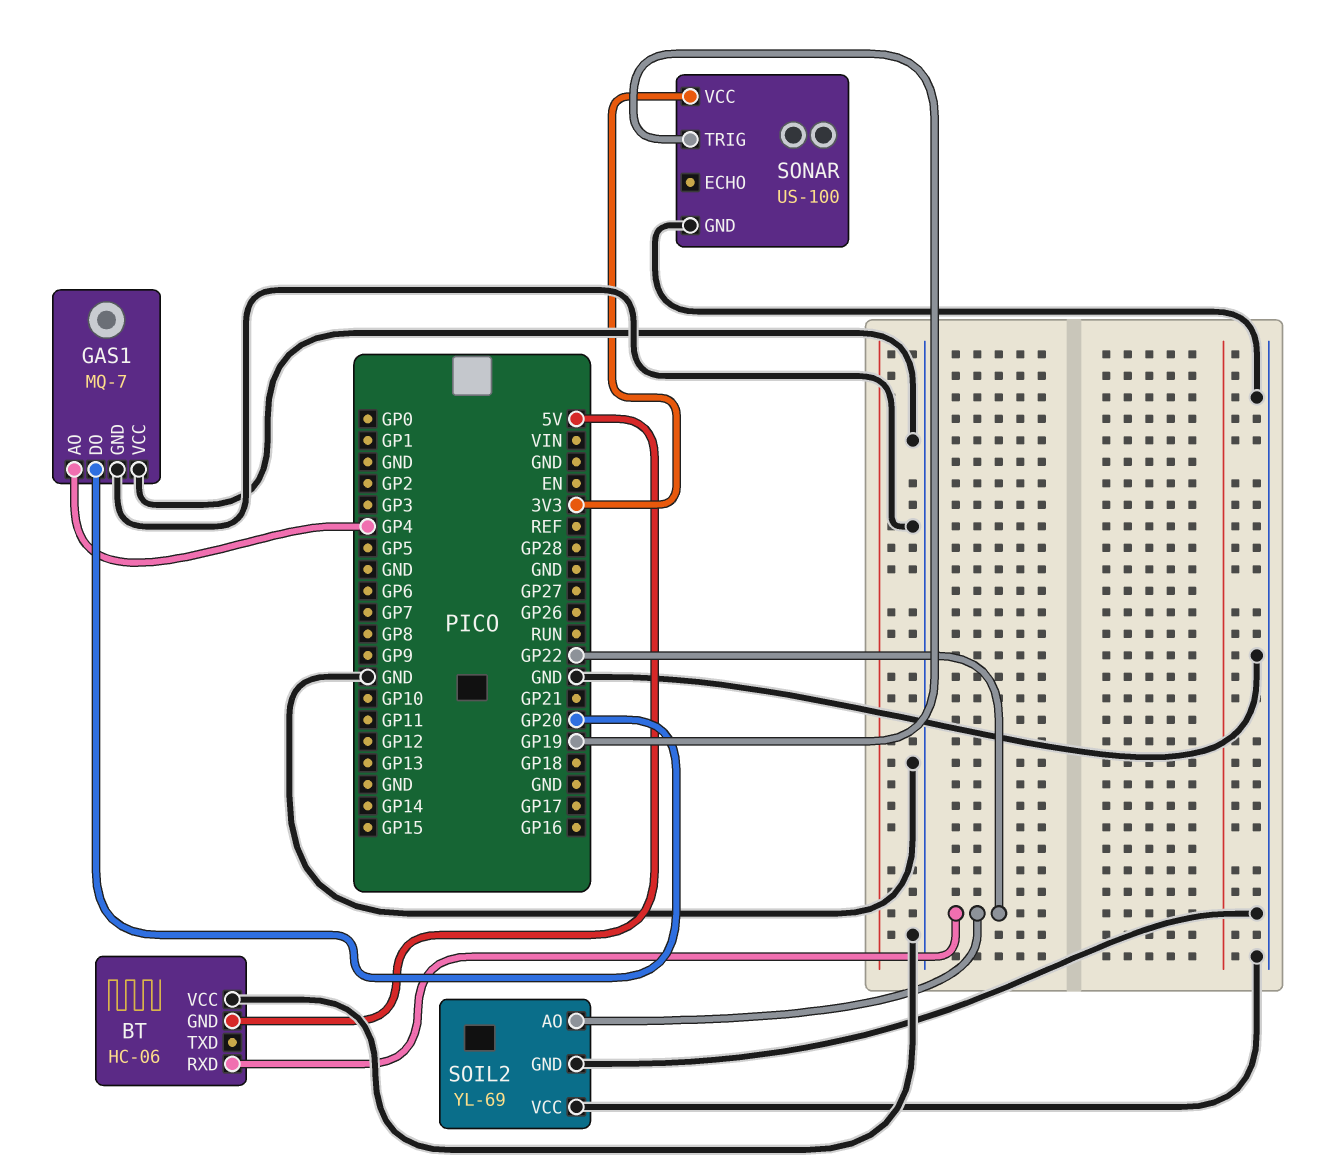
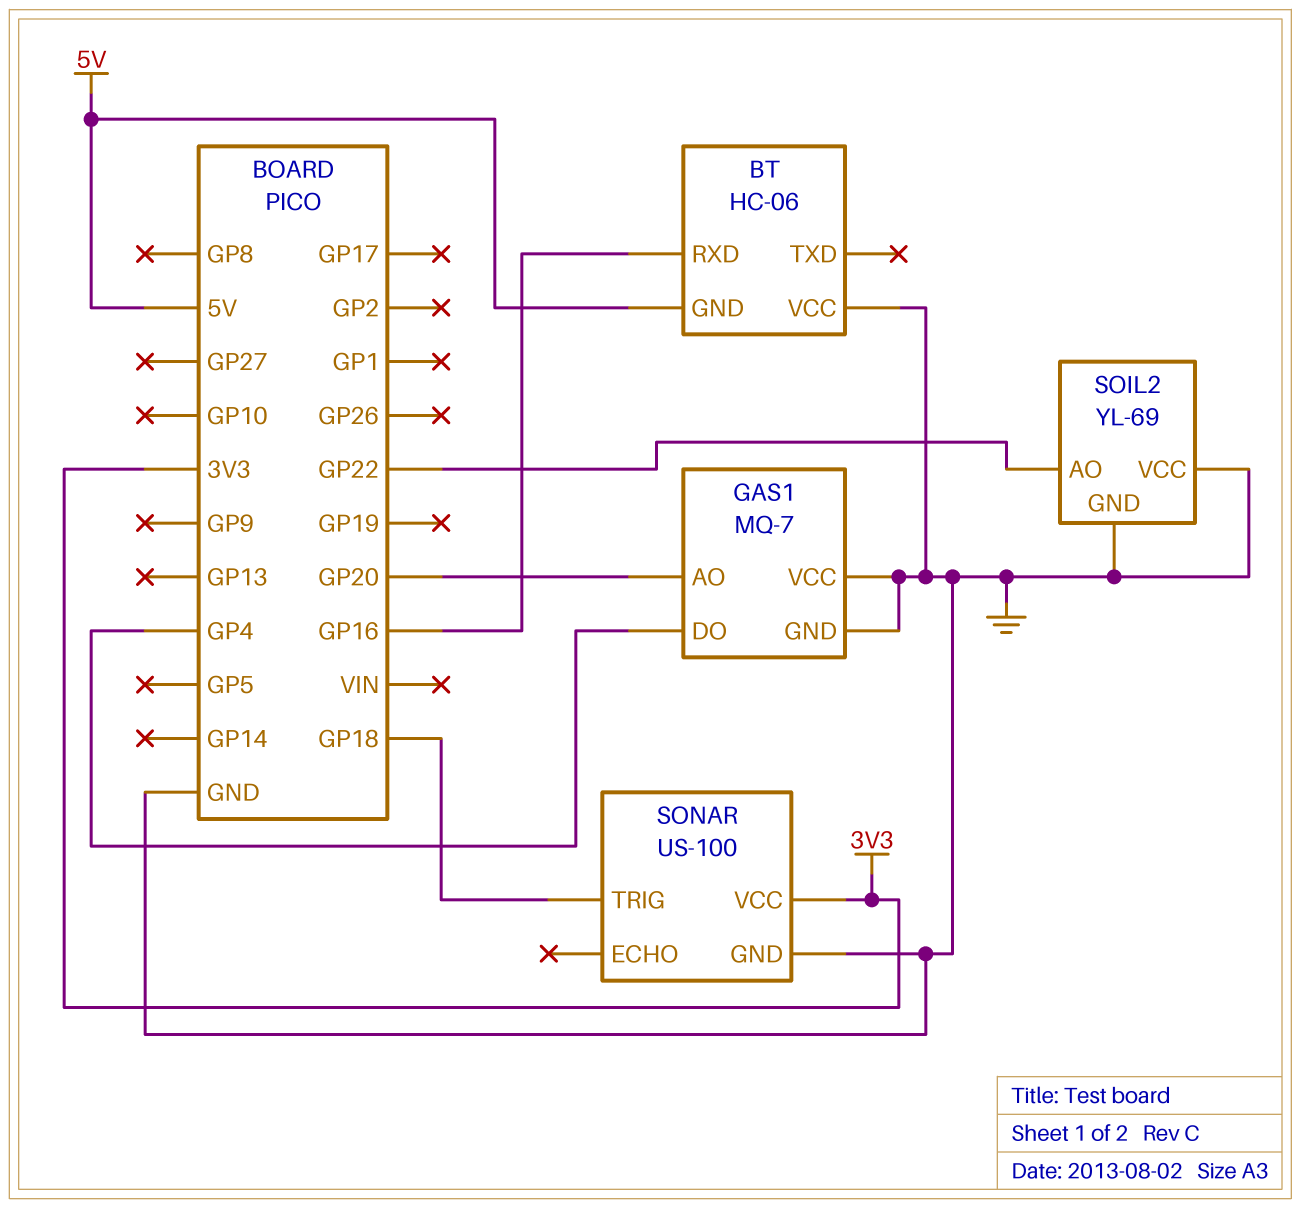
BT pin RXD: GP22 -> GP16
GAS1 pin AO: GP4 -> GP20
GAS1 pin DO: GP20 -> GP4
SONAR pin TRIG: GP19 -> GP18

